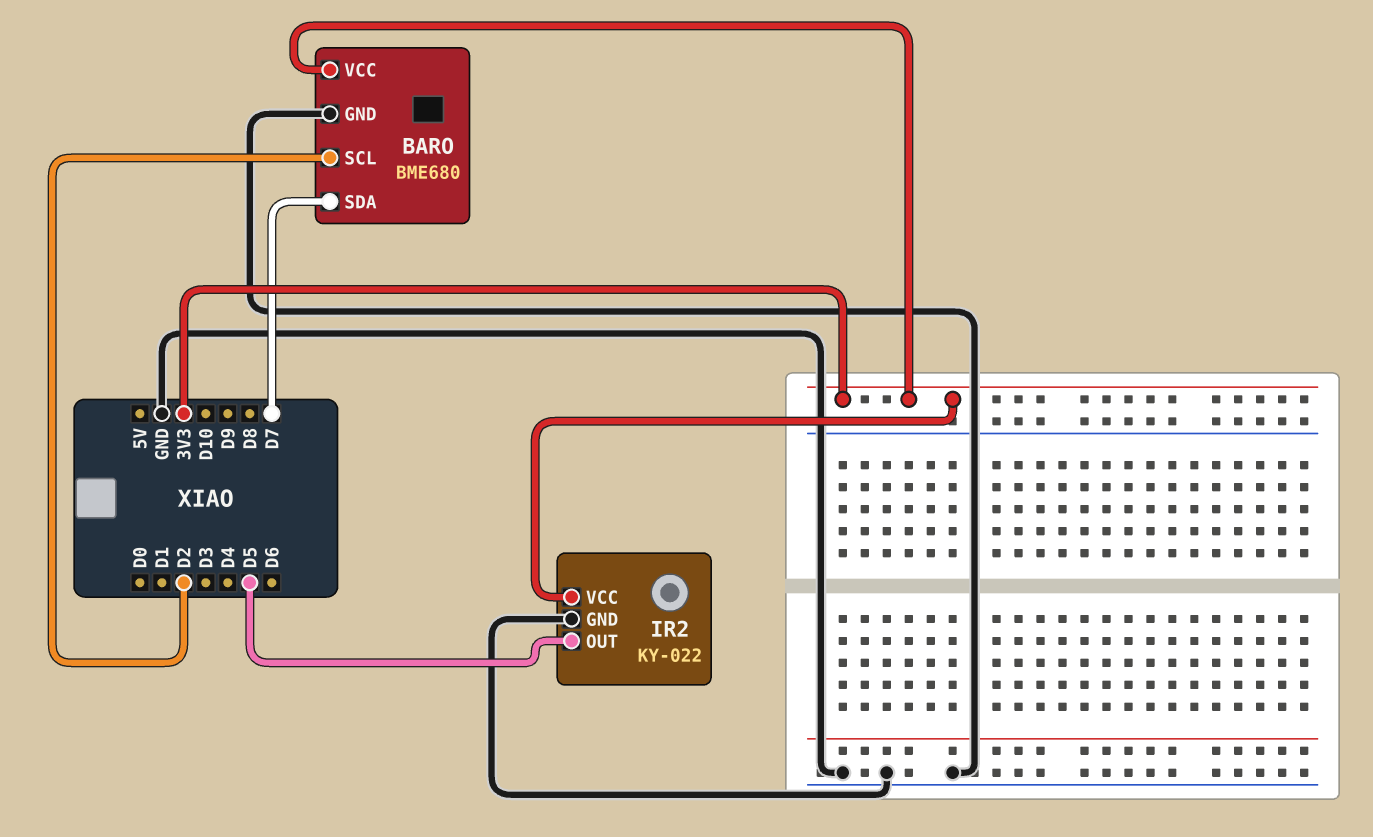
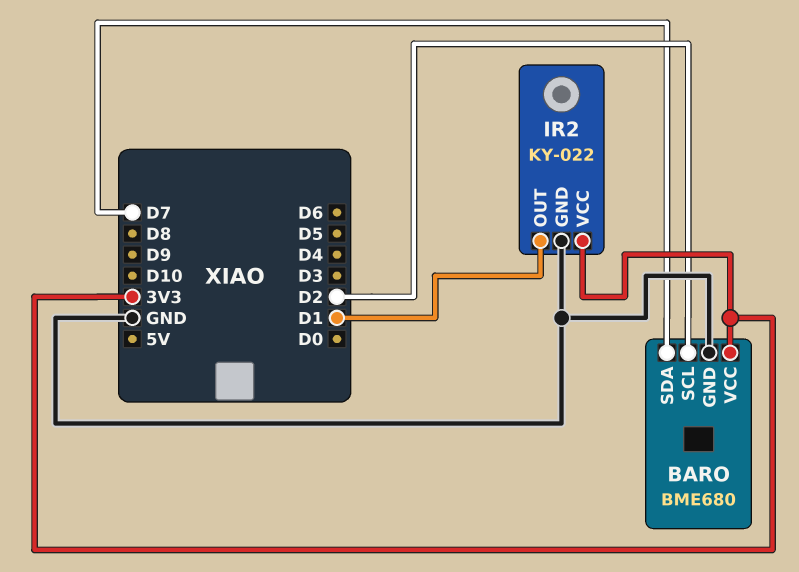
IR2 pin OUT: D5 -> D1

